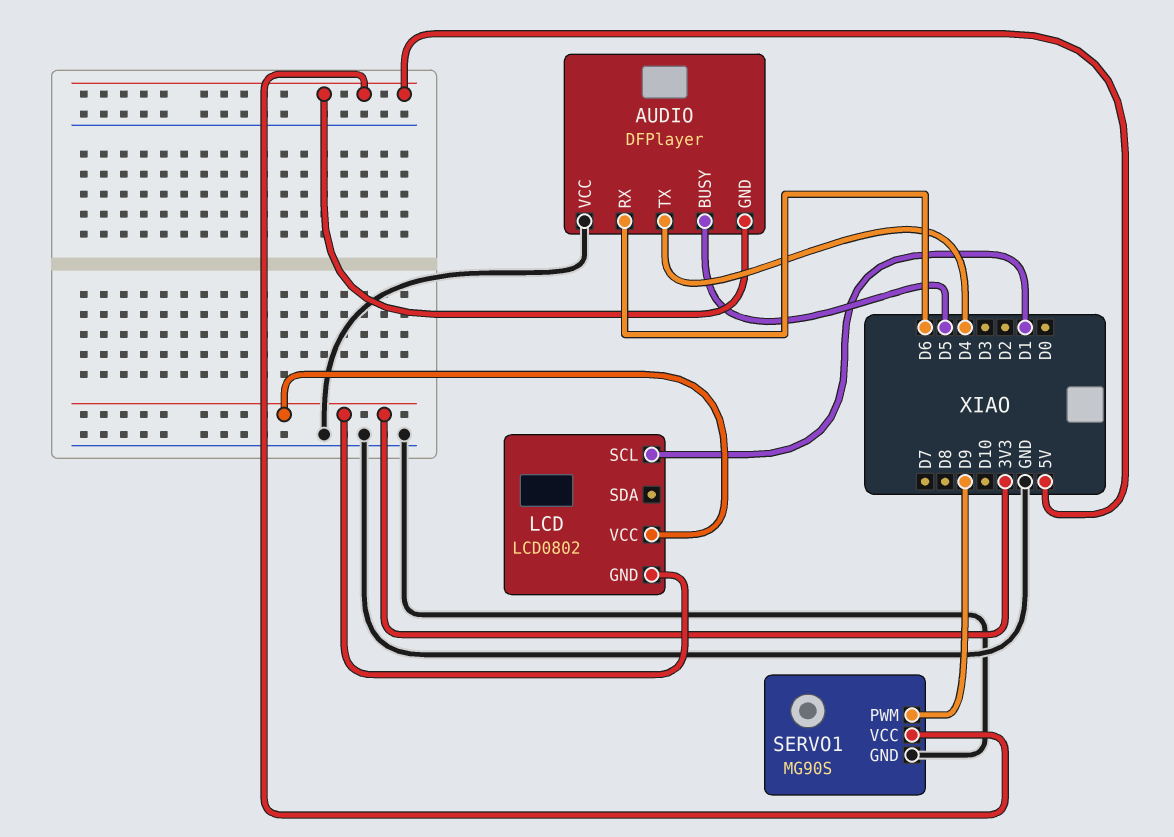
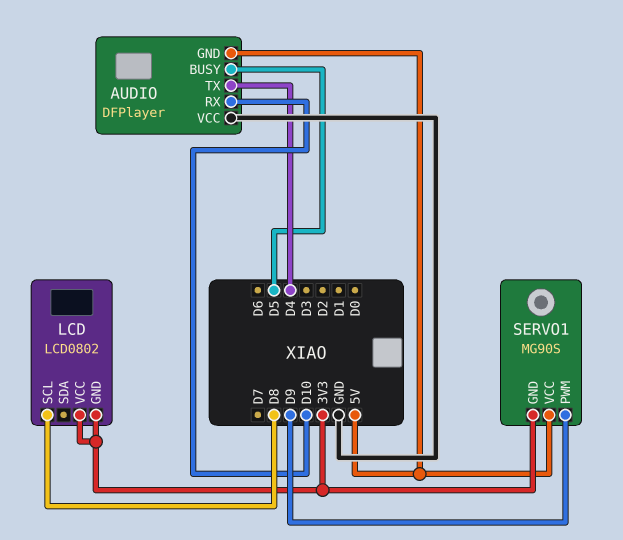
AUDIO pin RX: D6 -> D10
LCD pin SCL: D1 -> D8
SERVO1 pin GND: GND -> 3V3

